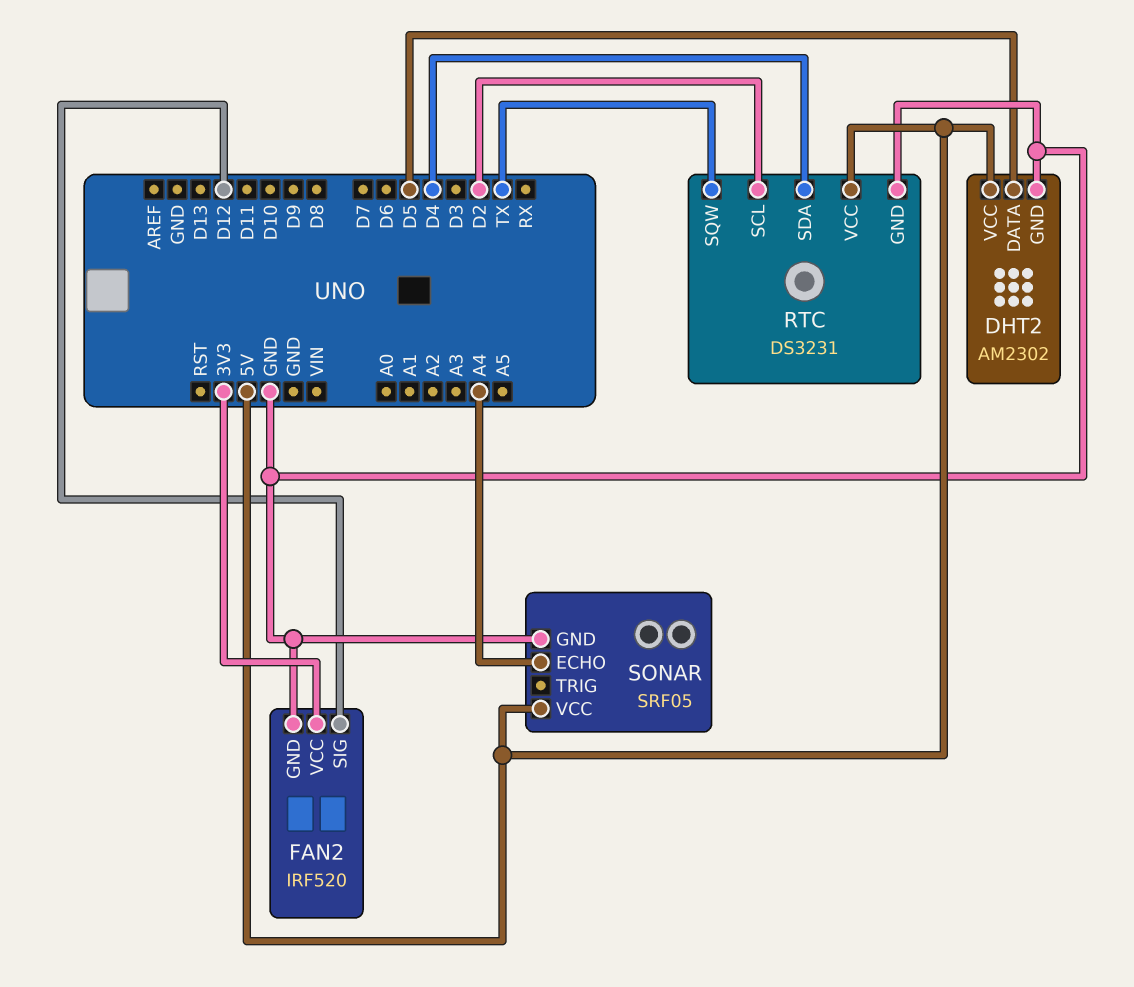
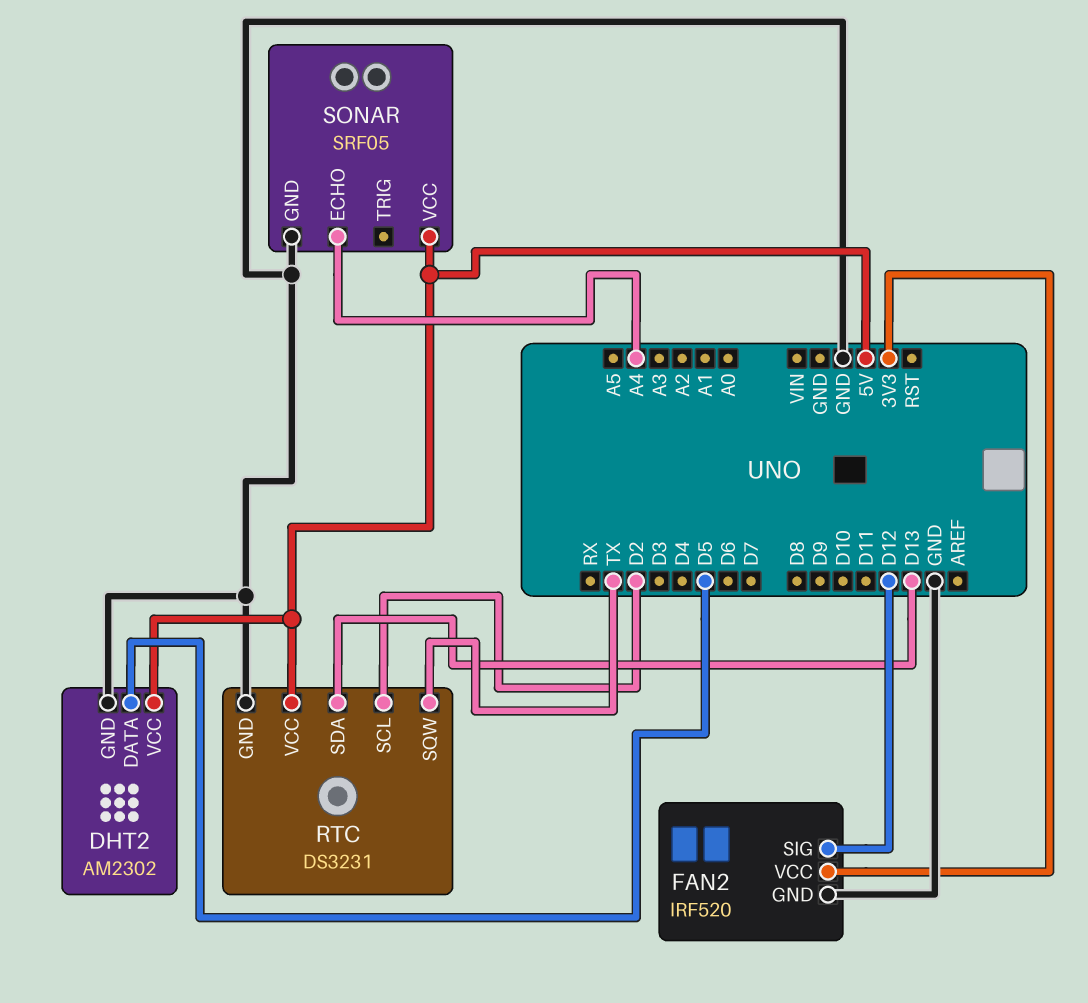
RTC pin SDA: D4 -> D13

